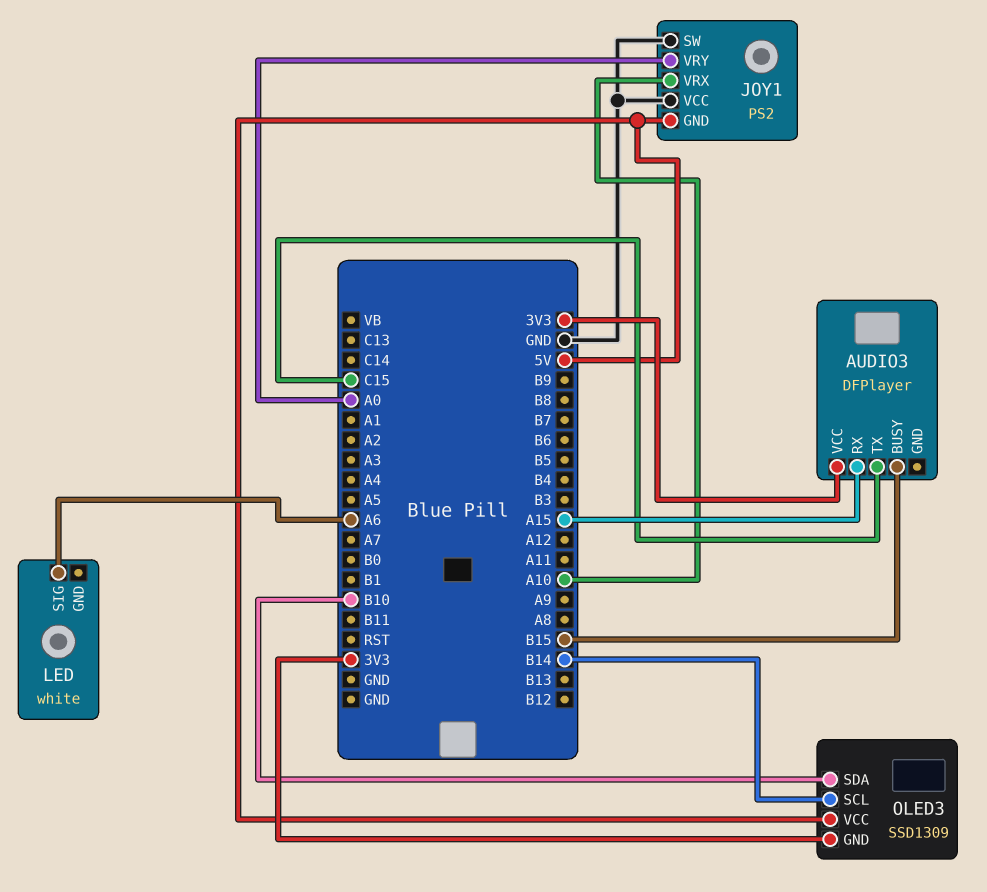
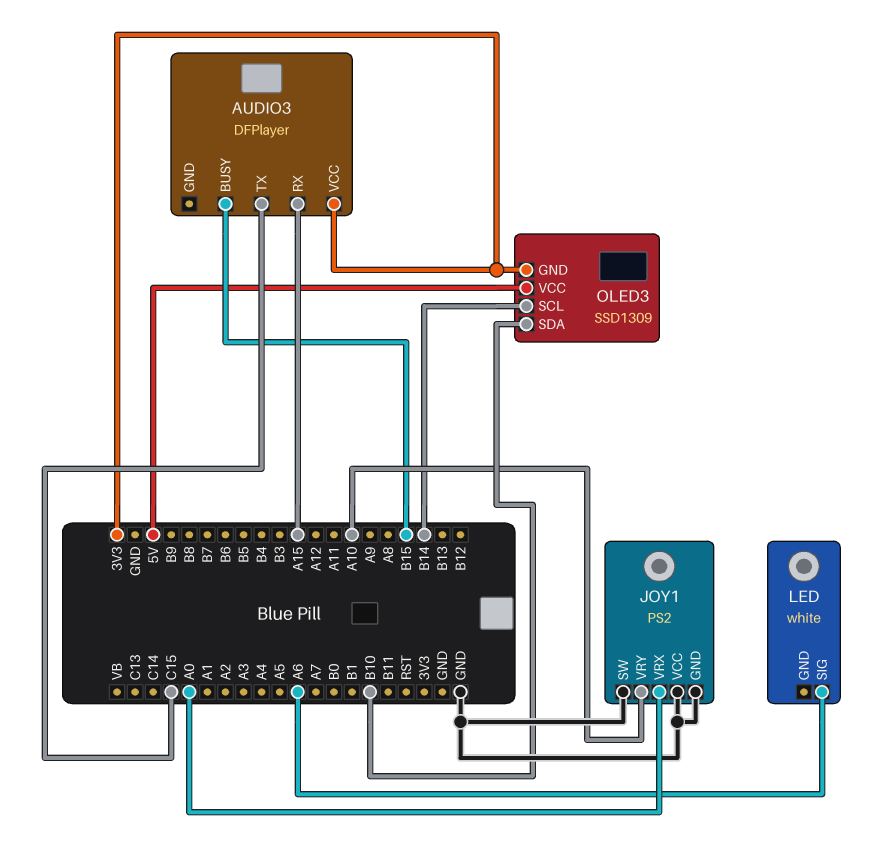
JOY1 pin GND: 5V -> GND
JOY1 pin VRX: A10 -> A0
JOY1 pin VRY: A0 -> A10

